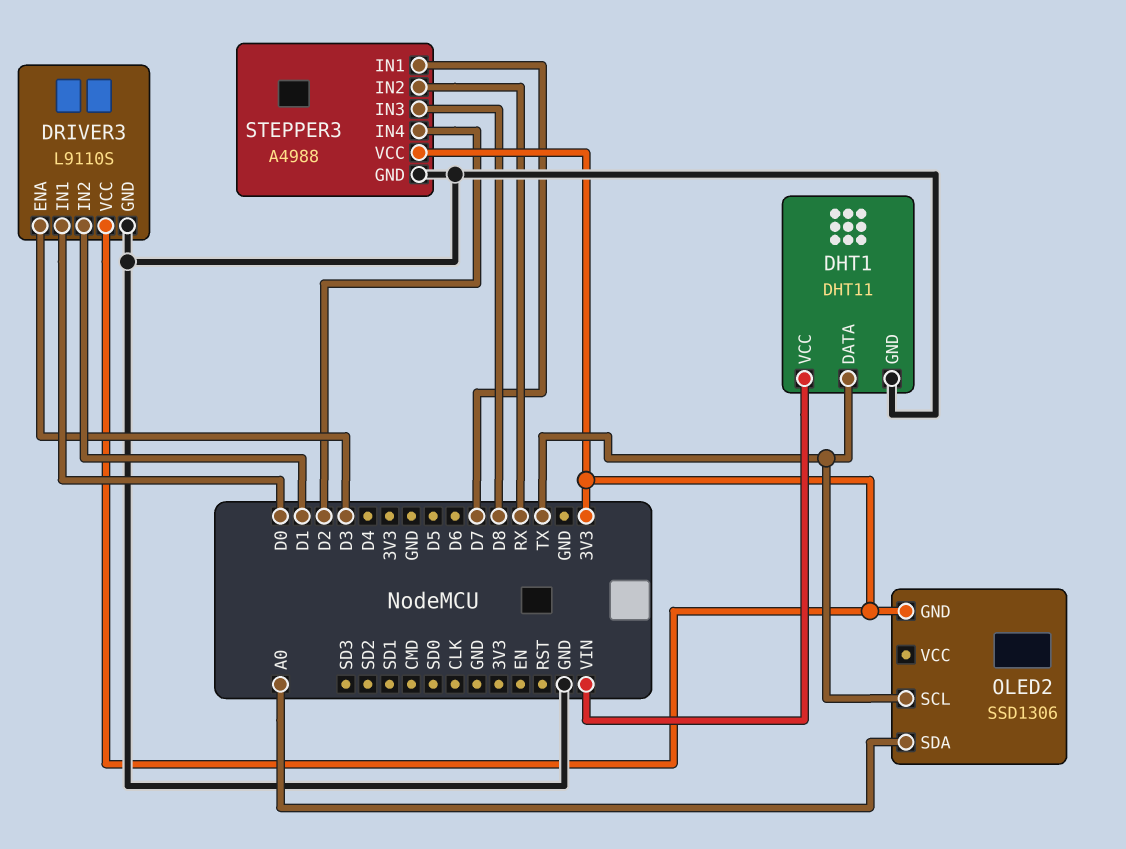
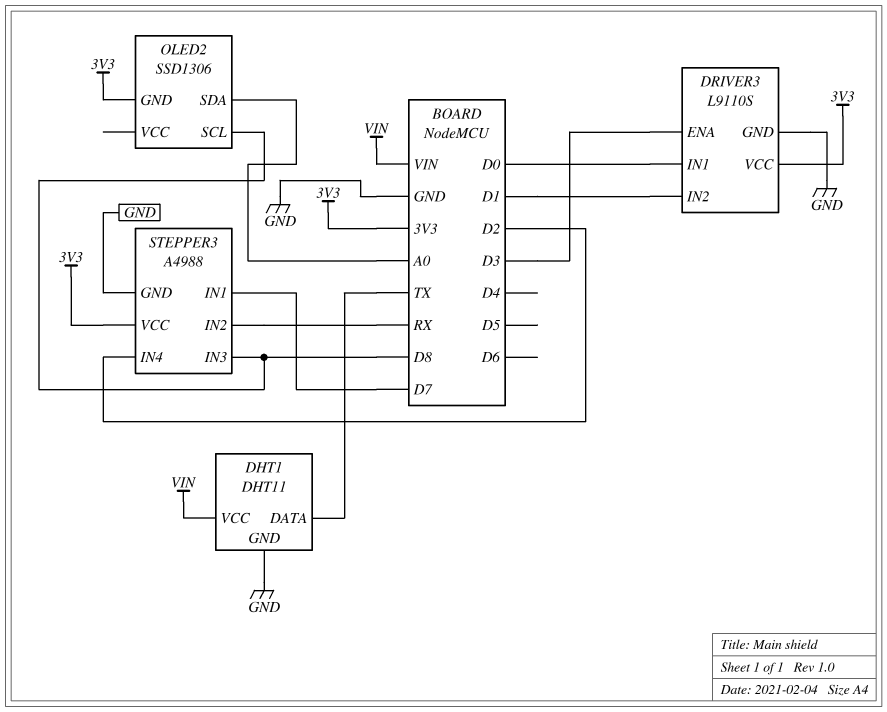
OLED2 pin SCL: TX -> D8

